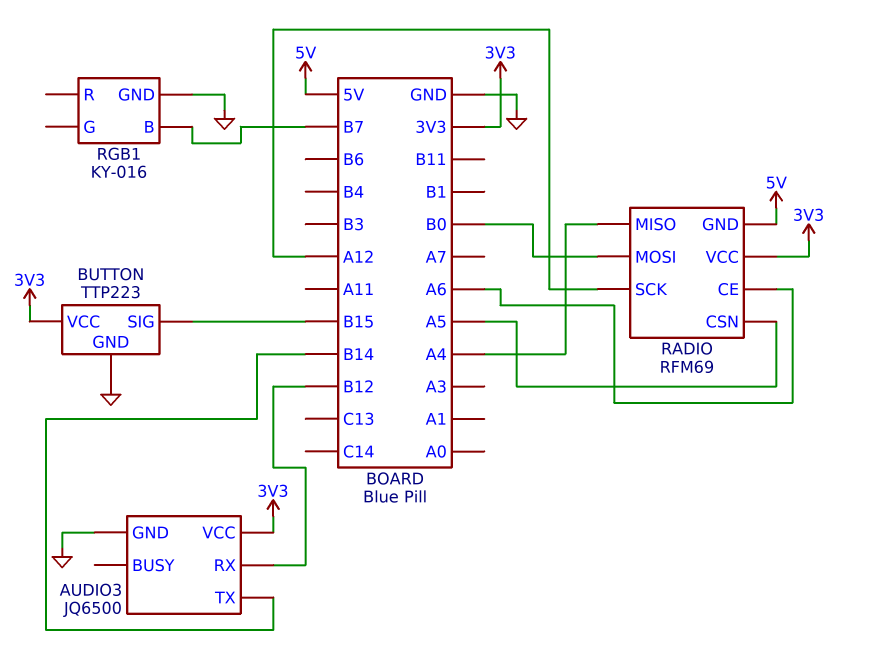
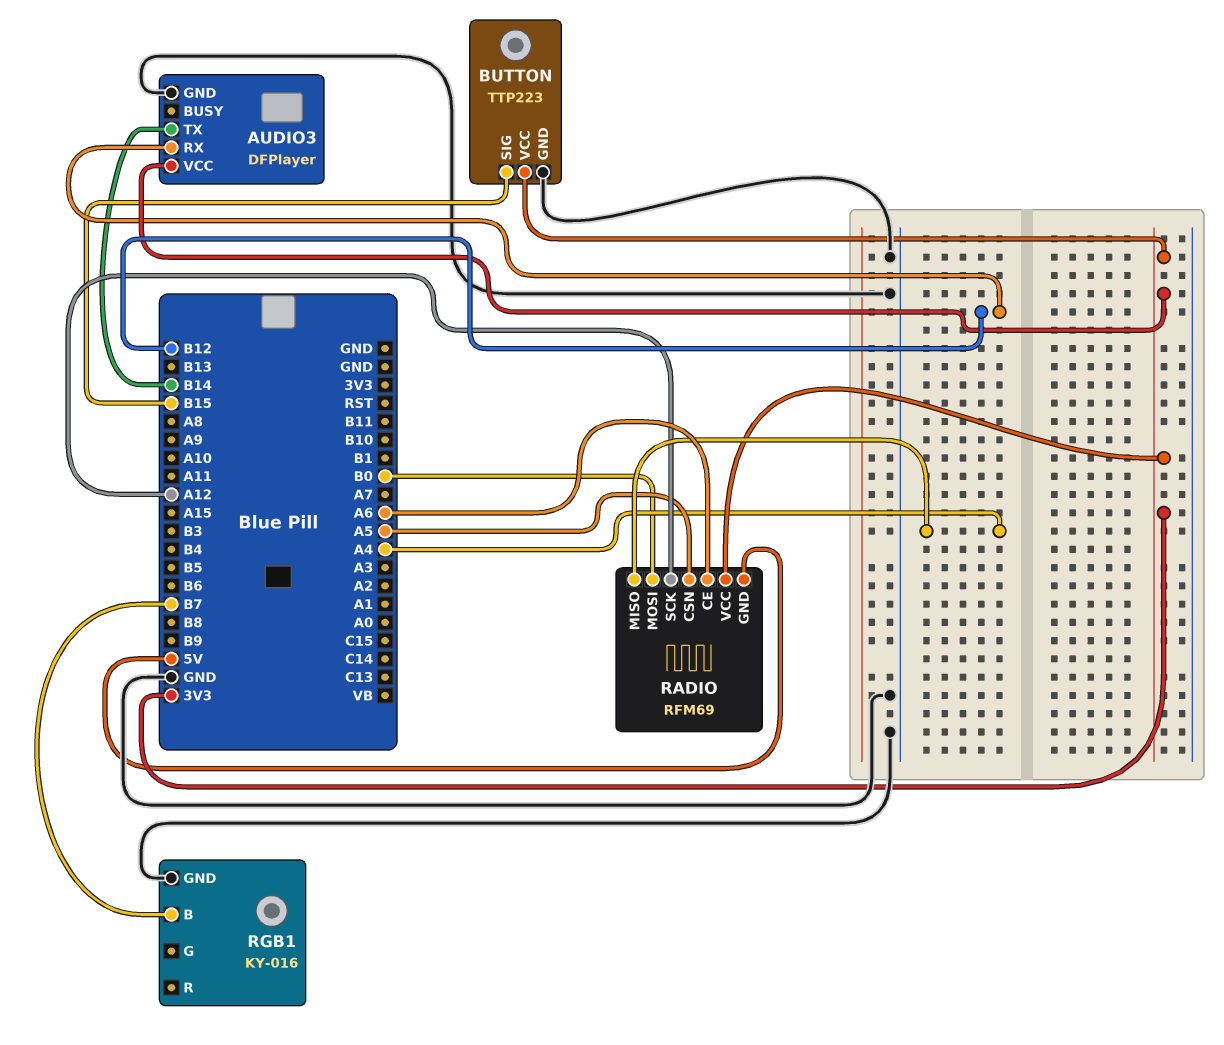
AUDIO3: JQ6500 -> DFPlayer

